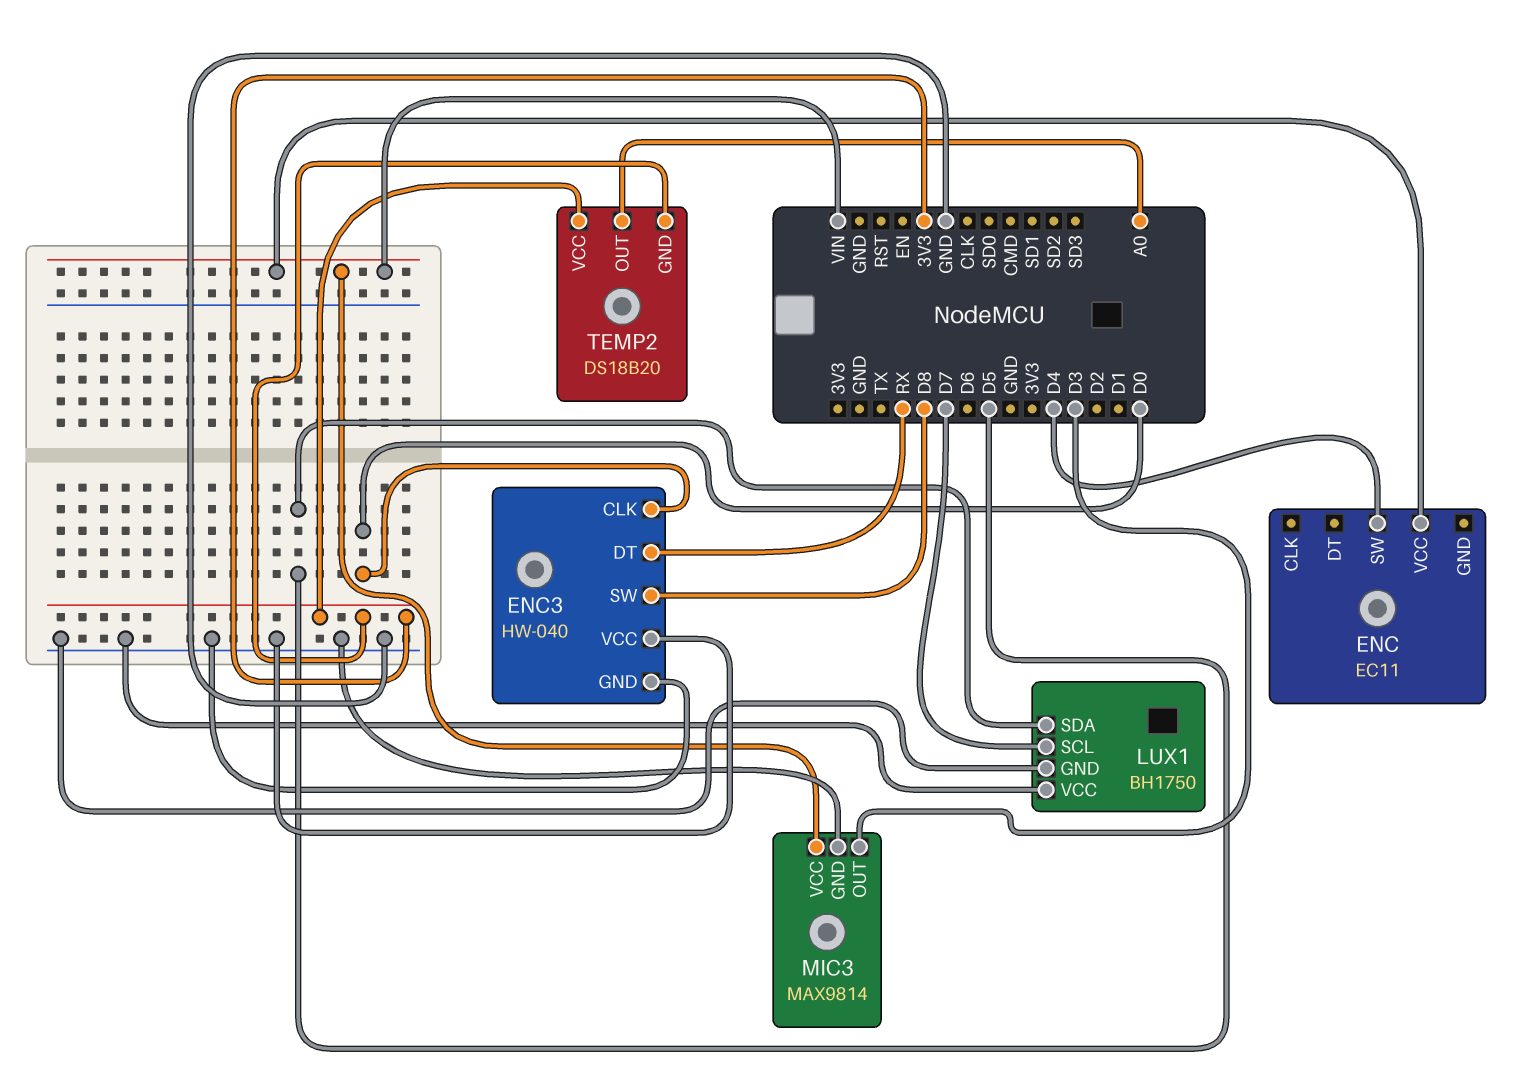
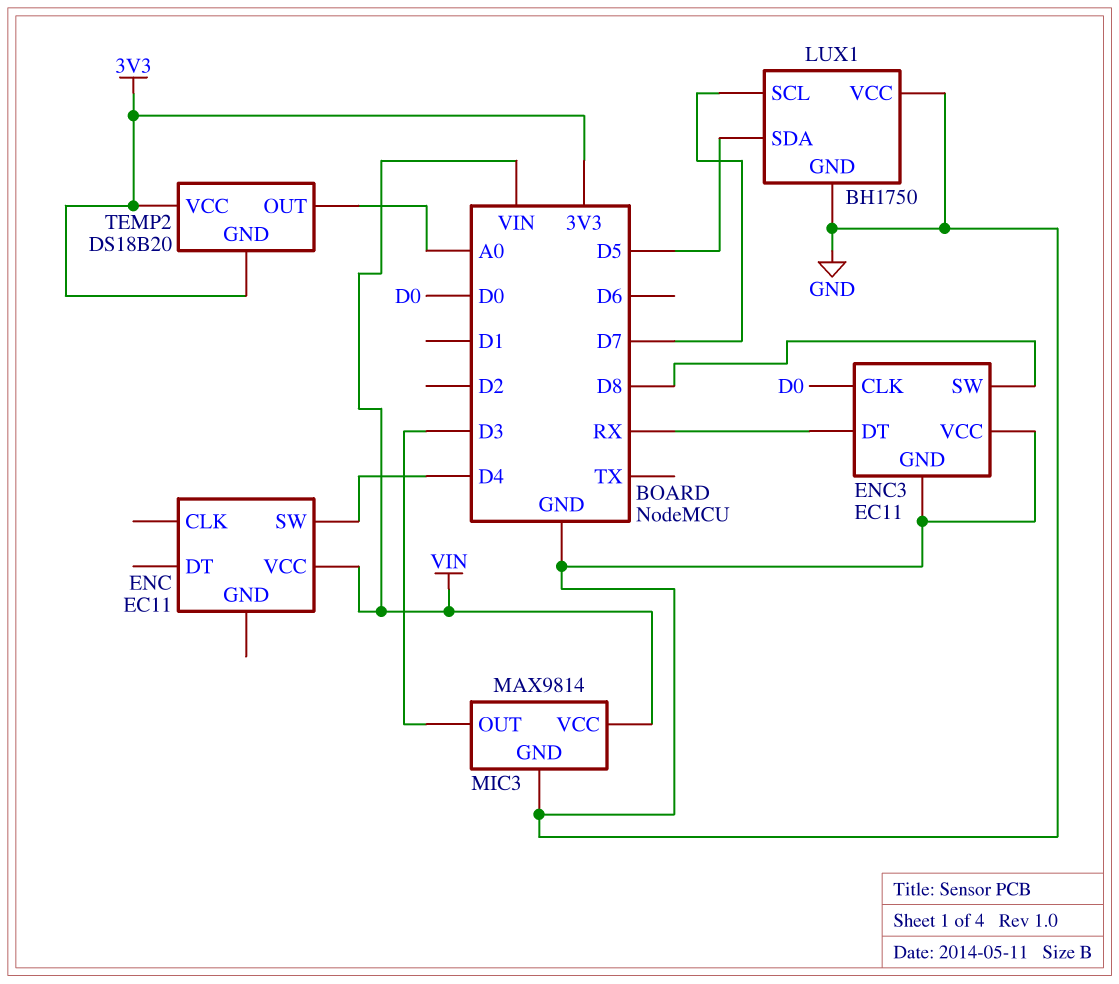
ENC3: HW-040 -> EC11

